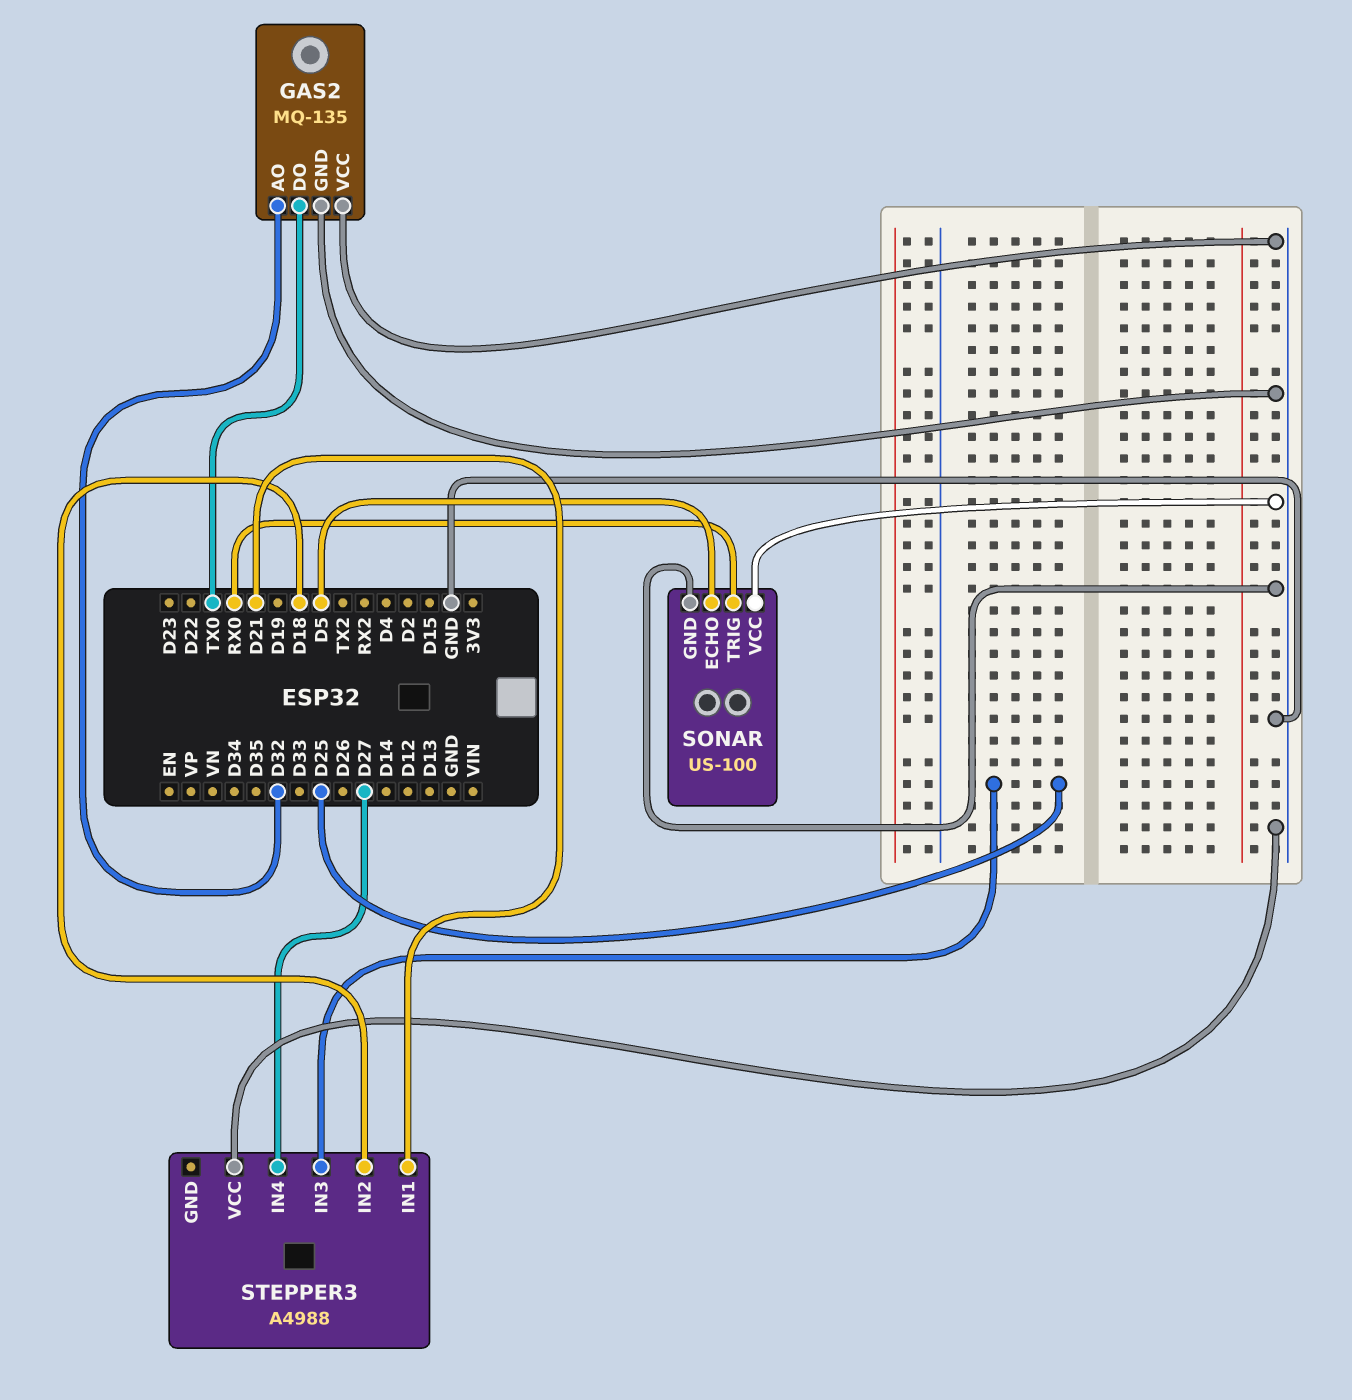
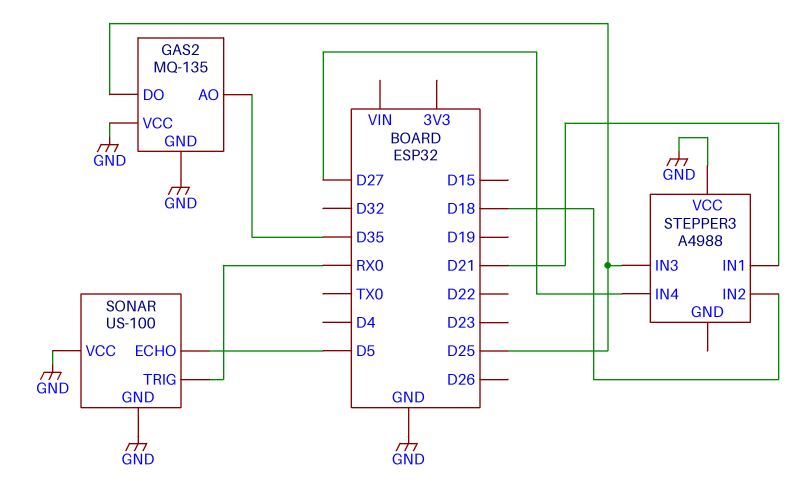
GAS2 pin AO: D32 -> D35
GAS2 pin DO: TX0 -> D25

